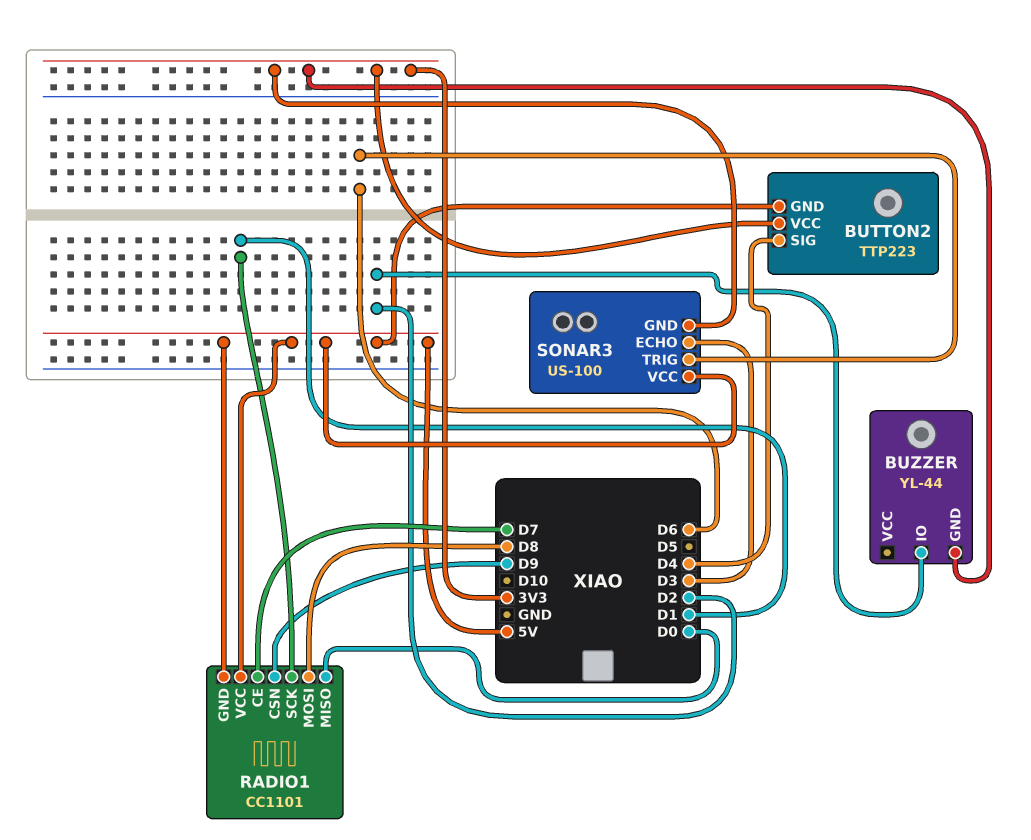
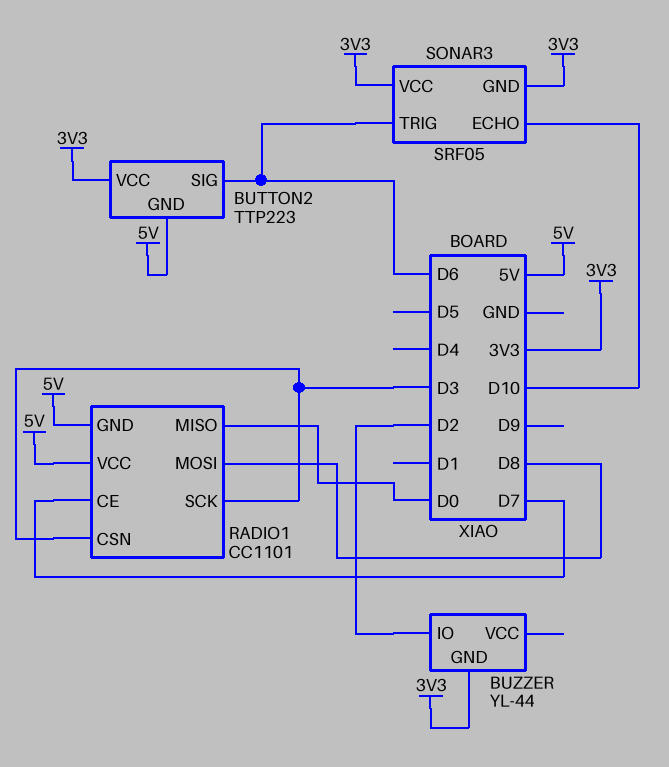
BUTTON2 pin SIG: D4 -> D6
RADIO1 pin CSN: D9 -> D3
RADIO1 pin SCK: D1 -> D3
SONAR3: US-100 -> SRF05
SONAR3 pin ECHO: D3 -> D10
SONAR3 pin VCC: 5V -> 3V3

